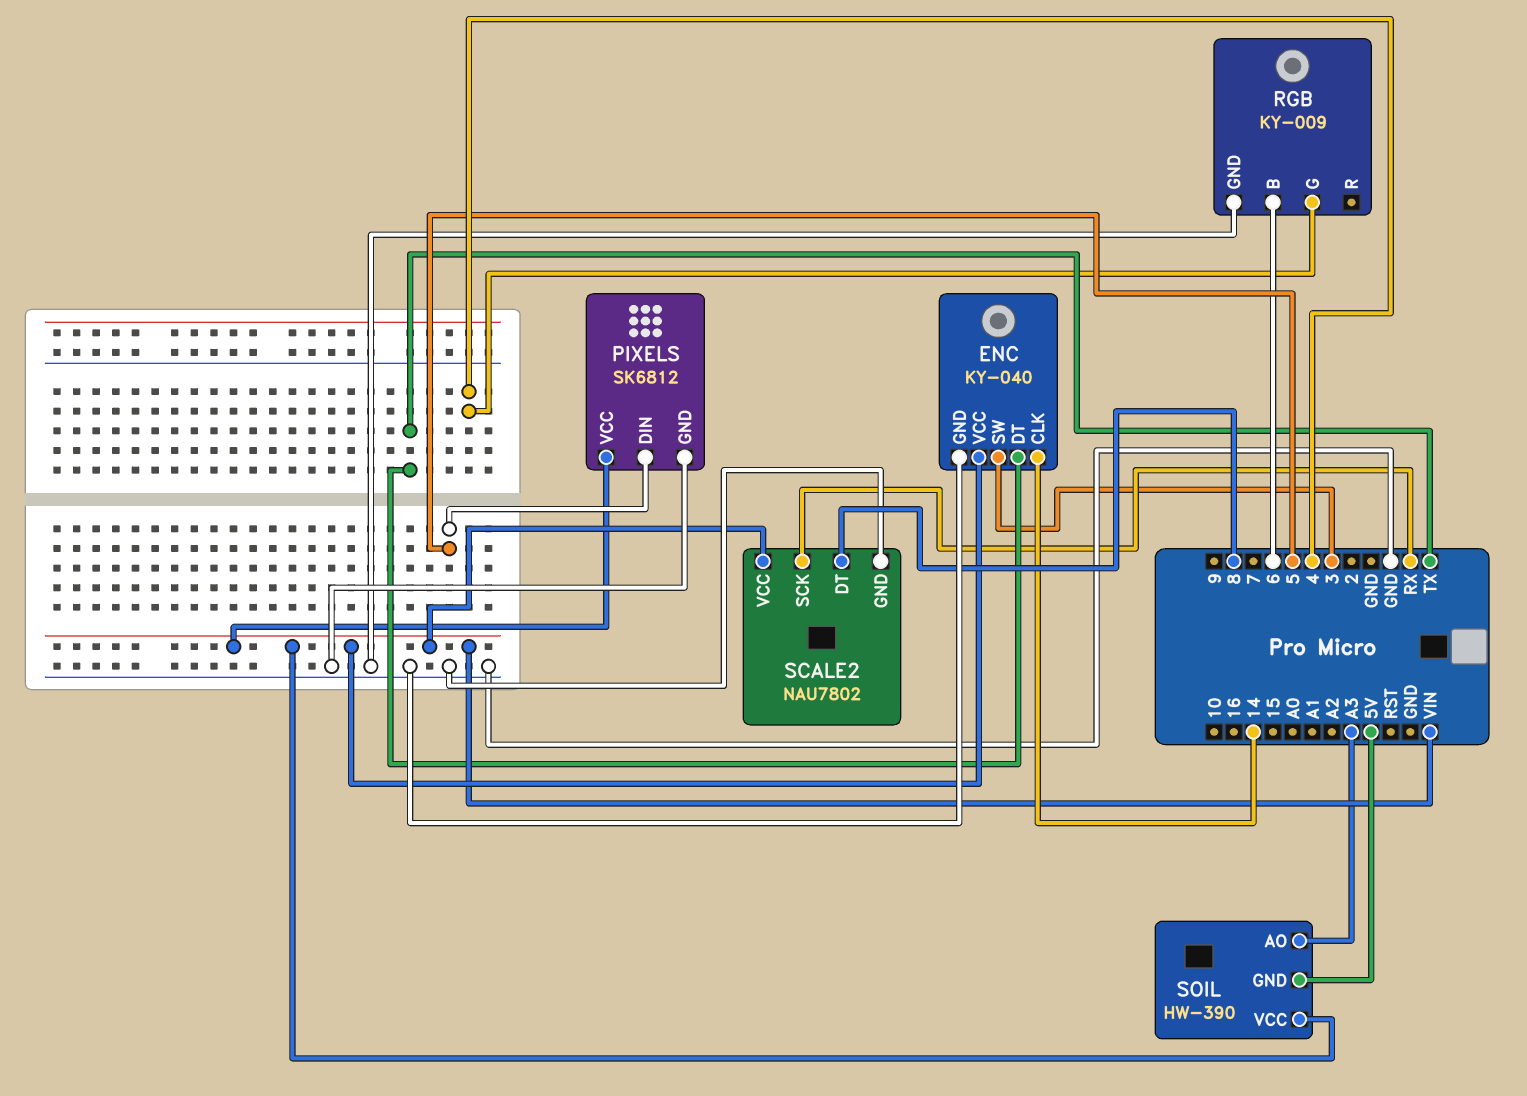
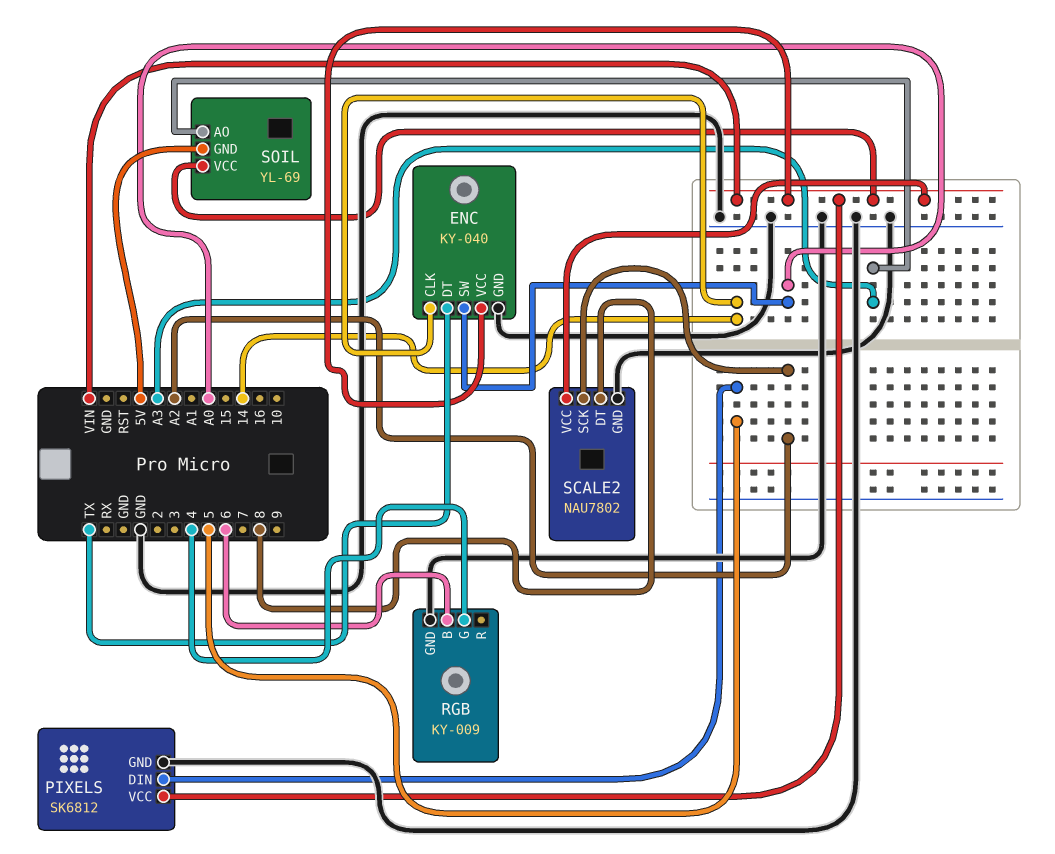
ENC pin SW: 3 -> A0
SCALE2 pin SCK: RX -> A2
SOIL: HW-390 -> YL-69

